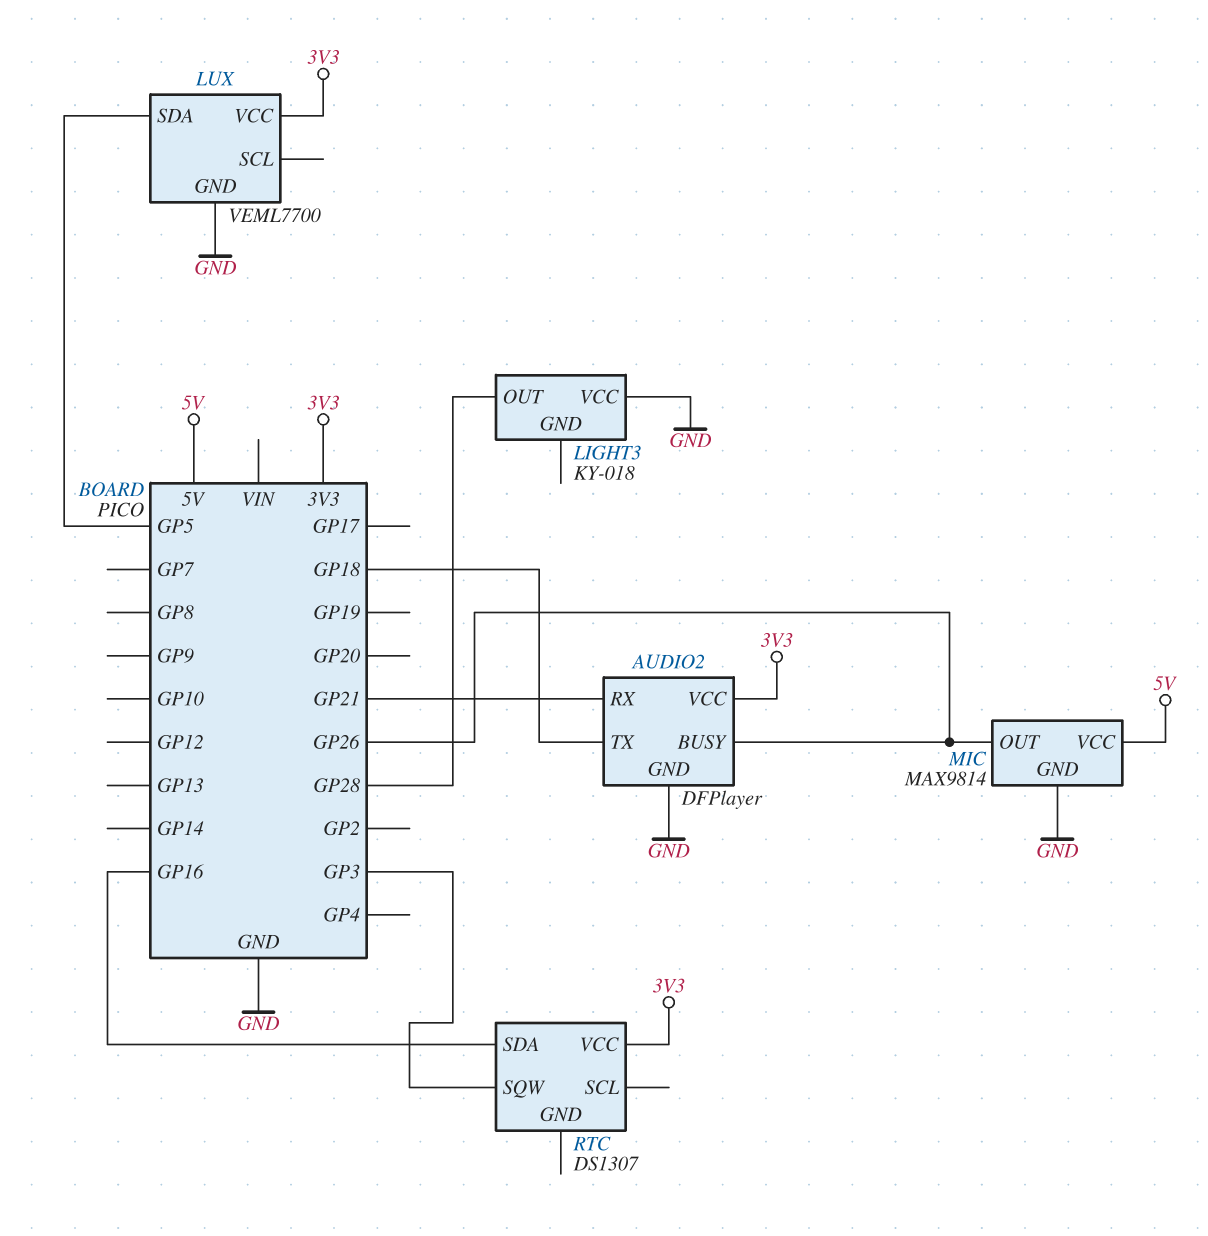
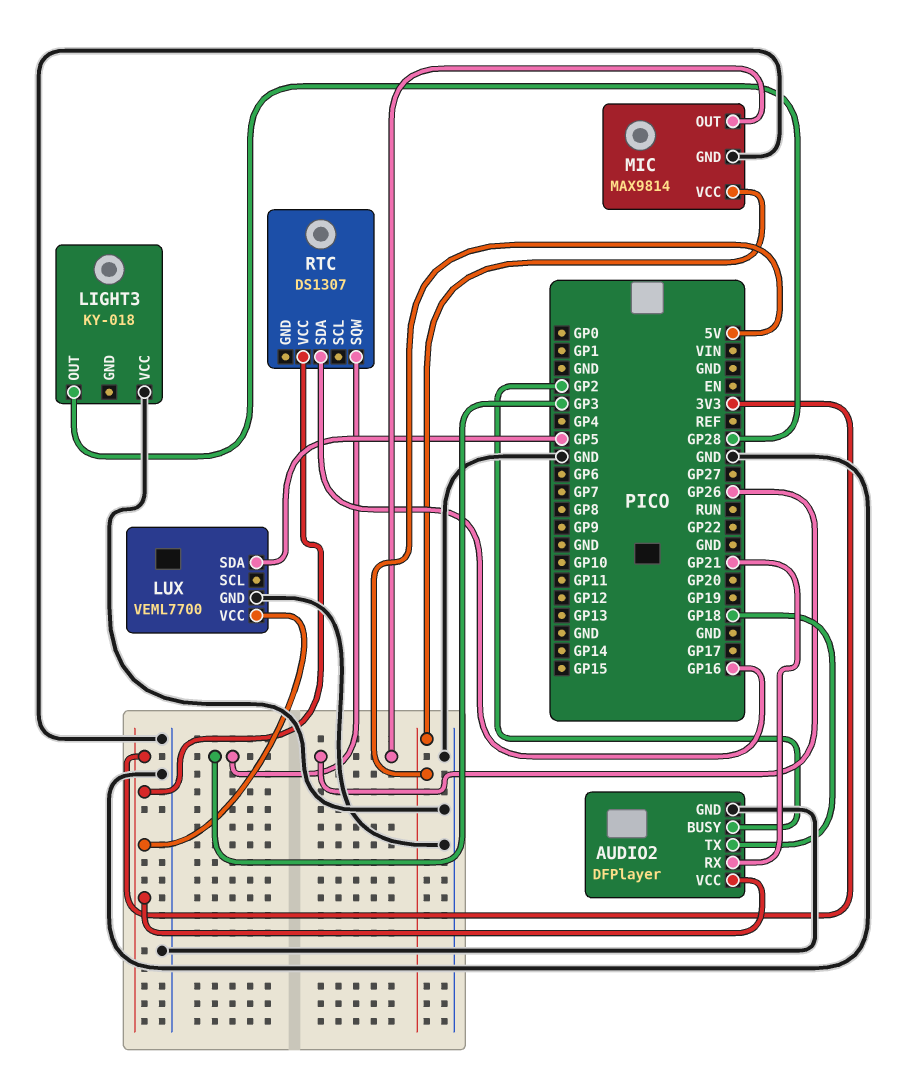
AUDIO2 pin BUSY: GP26 -> GP2

